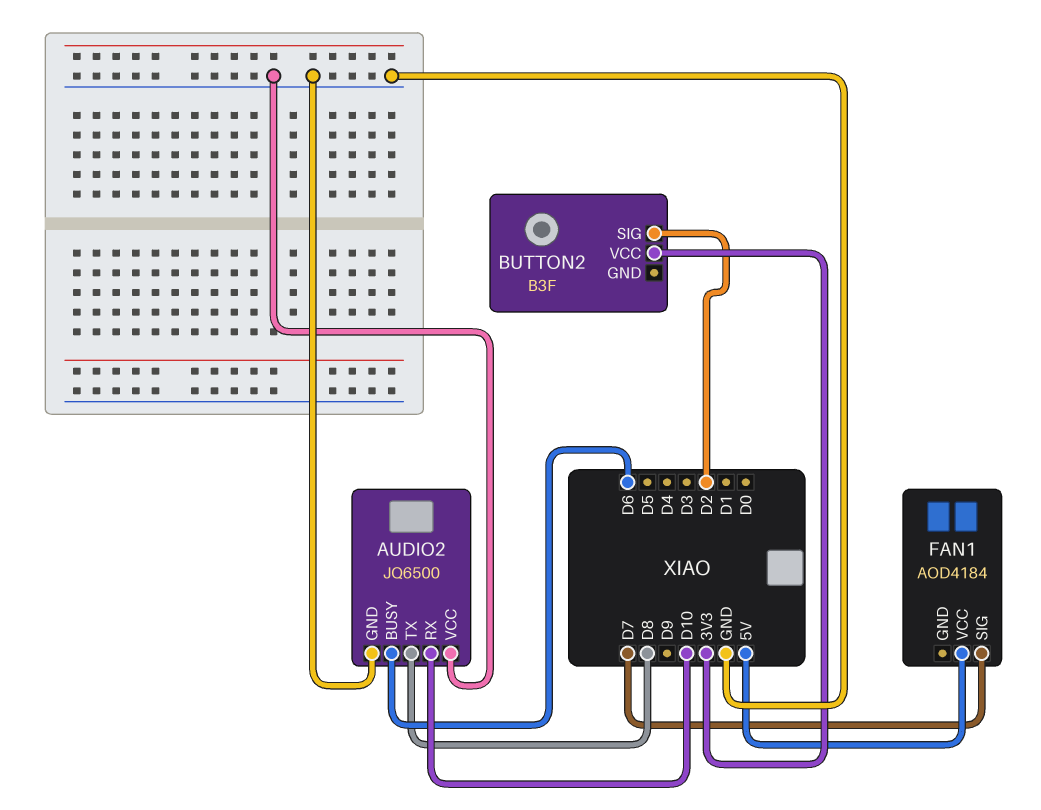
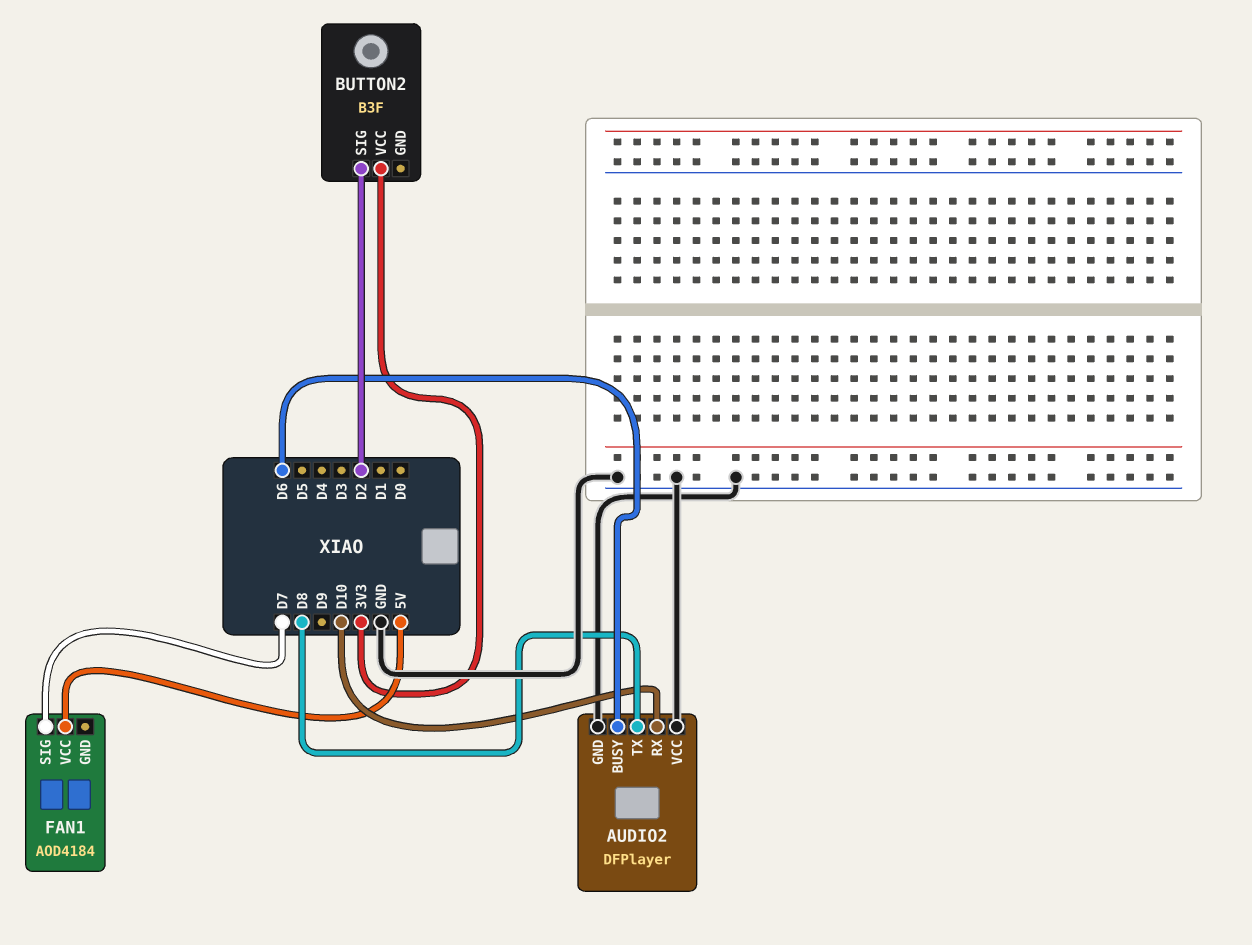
AUDIO2: JQ6500 -> DFPlayer

